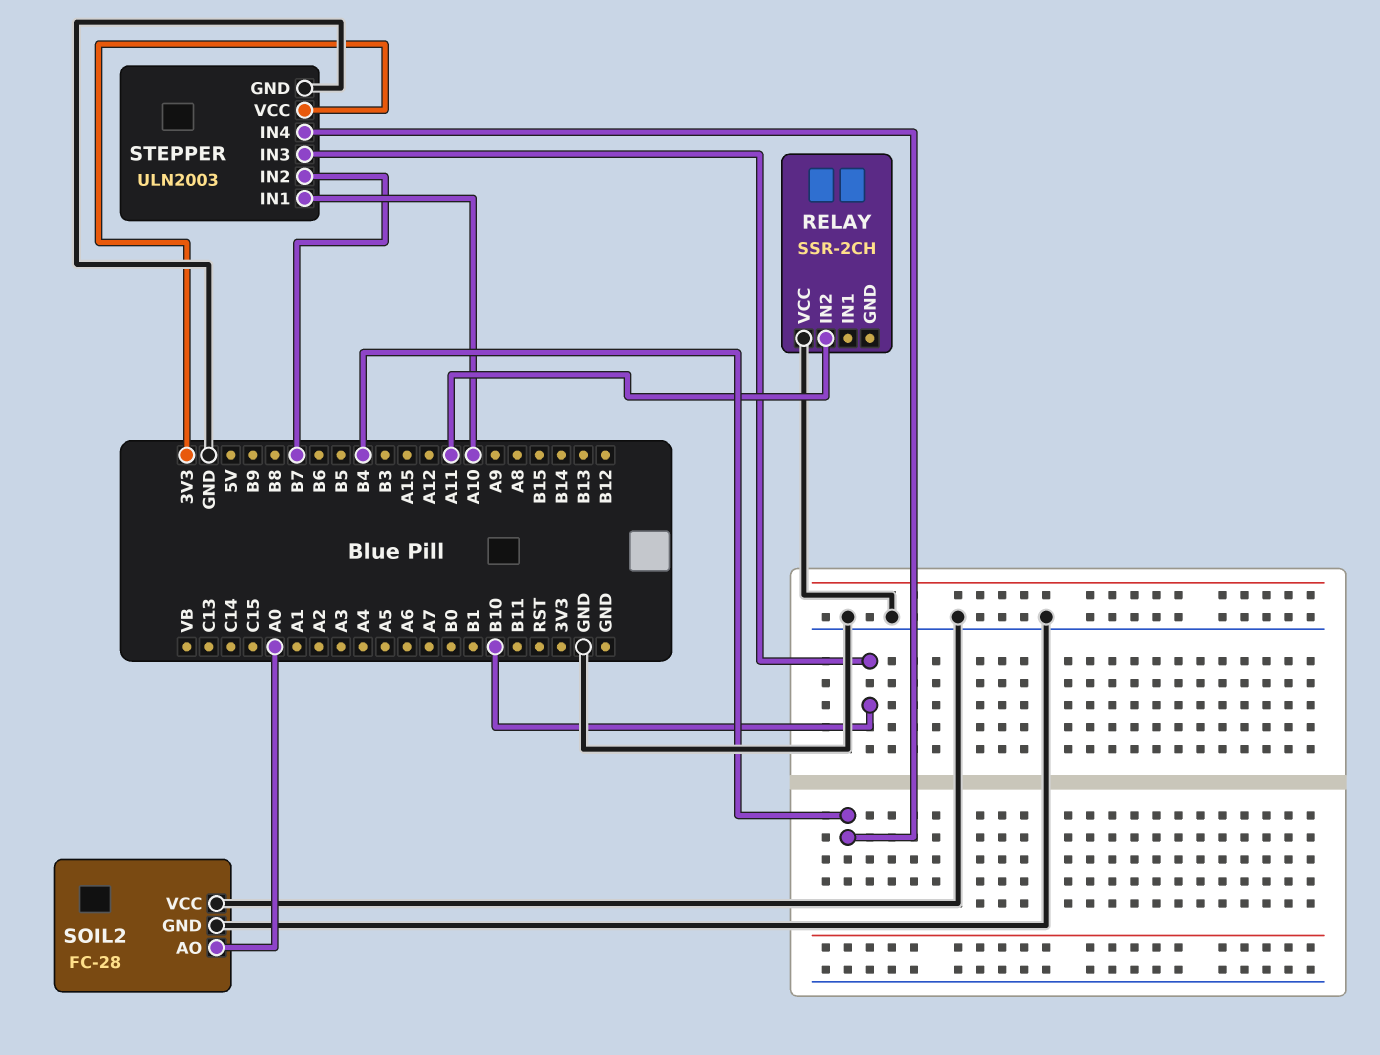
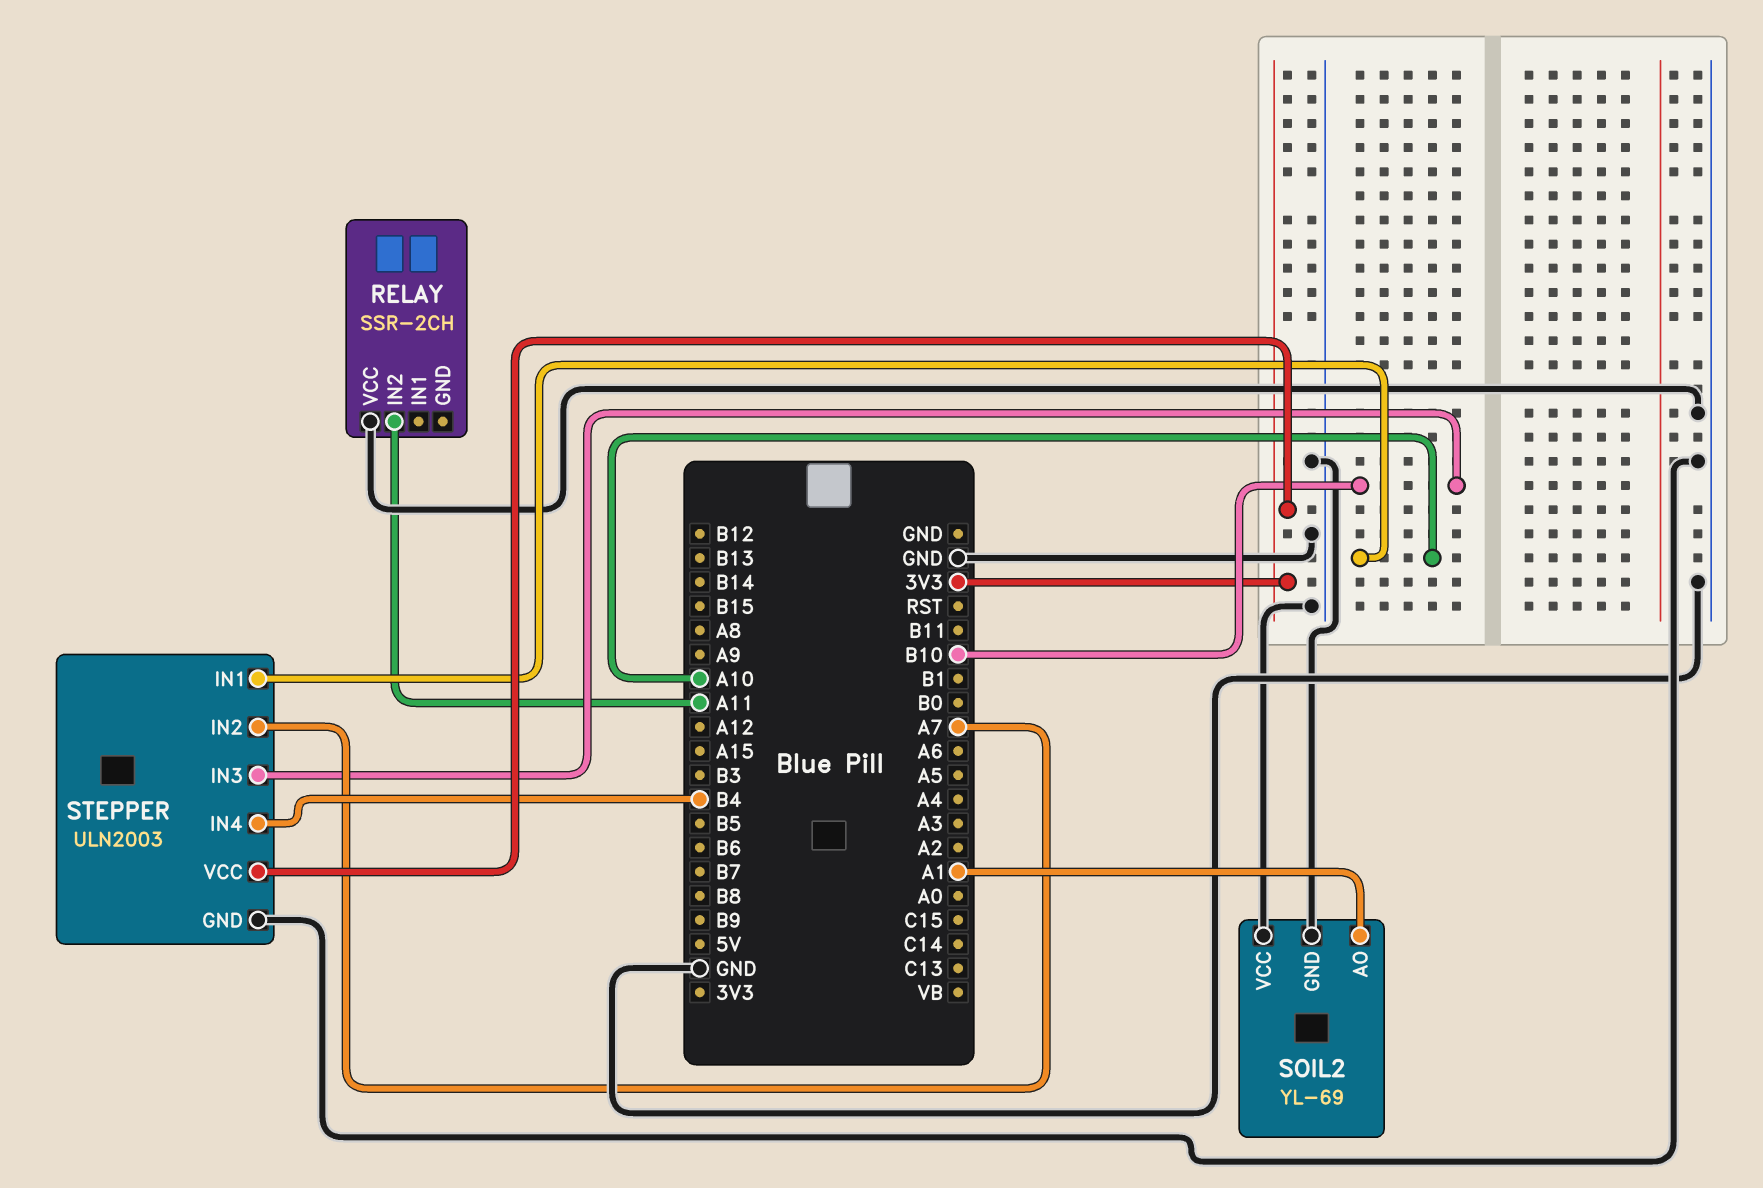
SOIL2: FC-28 -> YL-69
SOIL2 pin AO: A0 -> A1
STEPPER pin IN2: B7 -> A7

